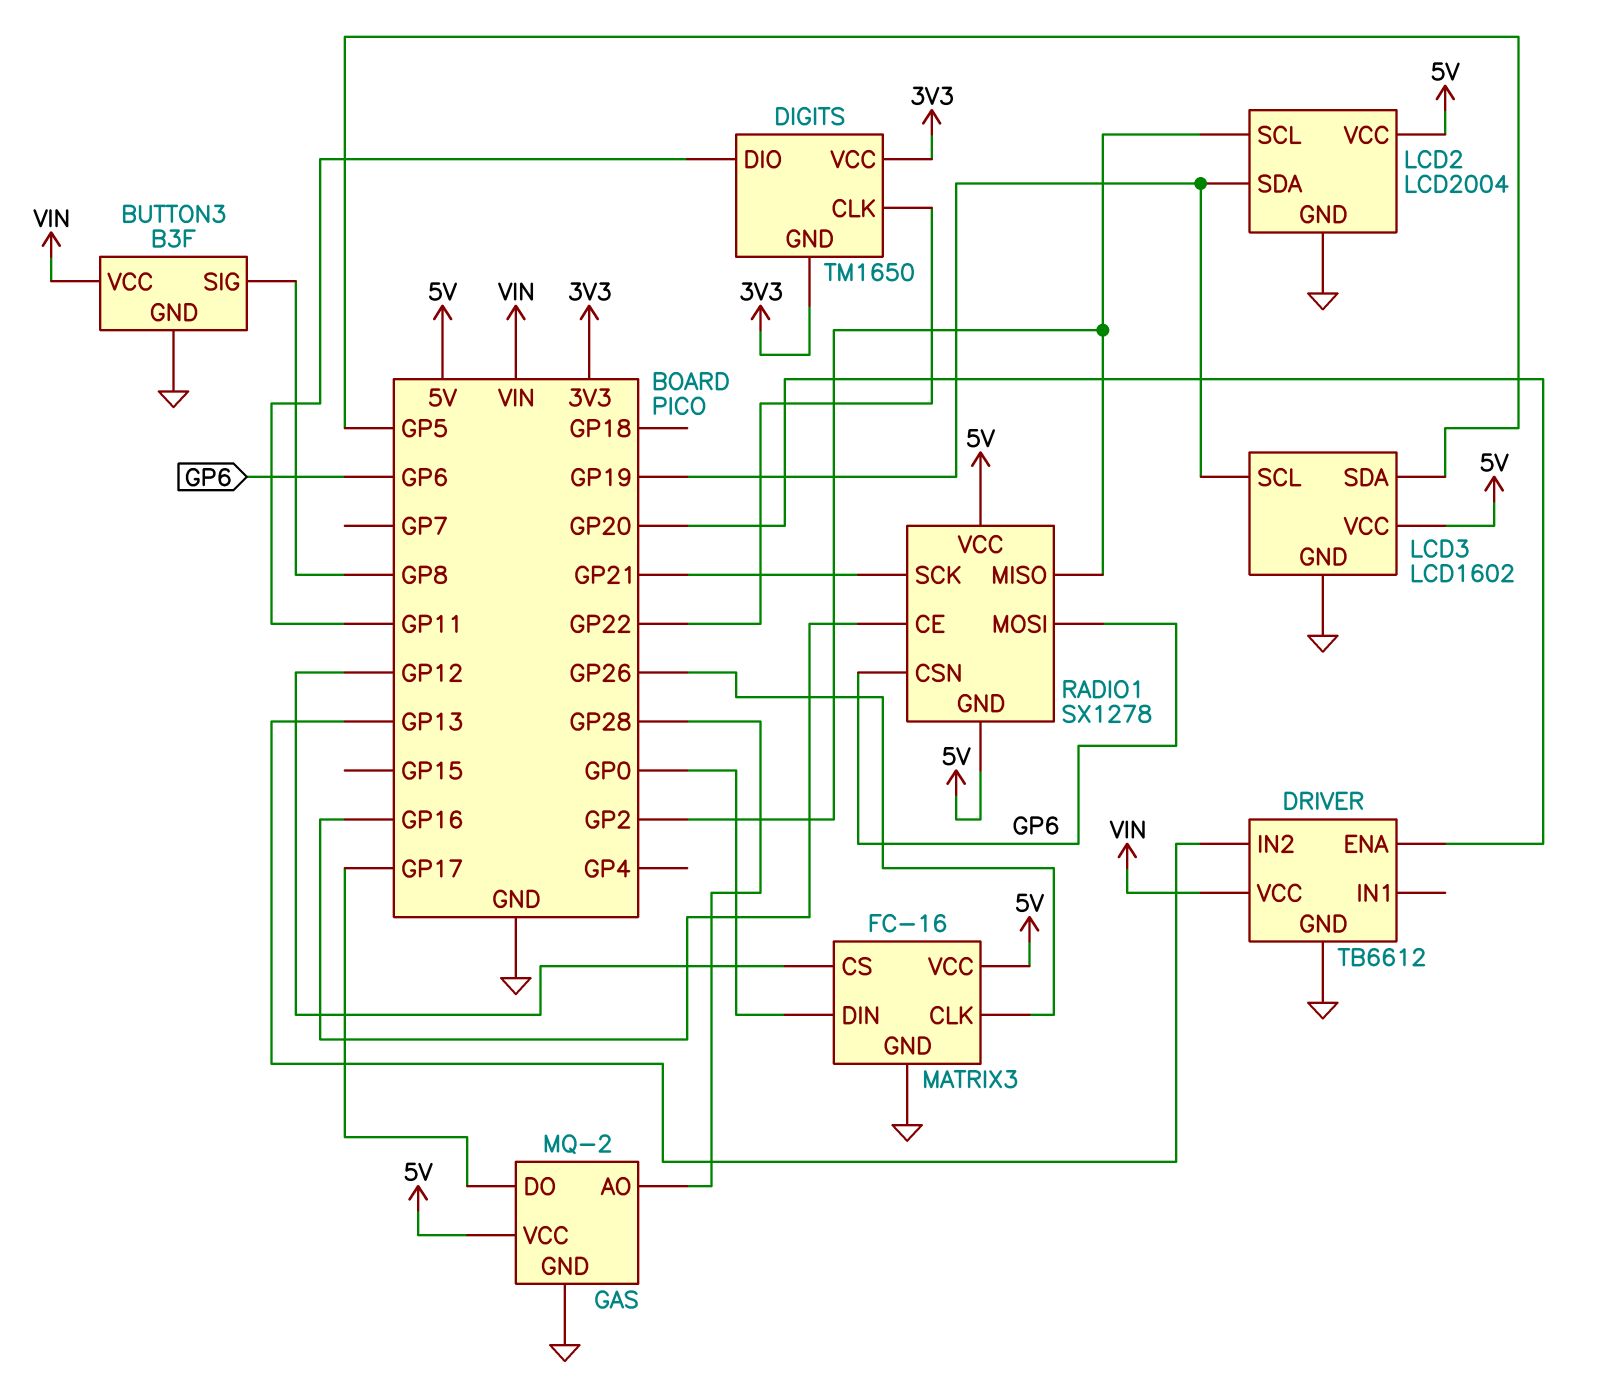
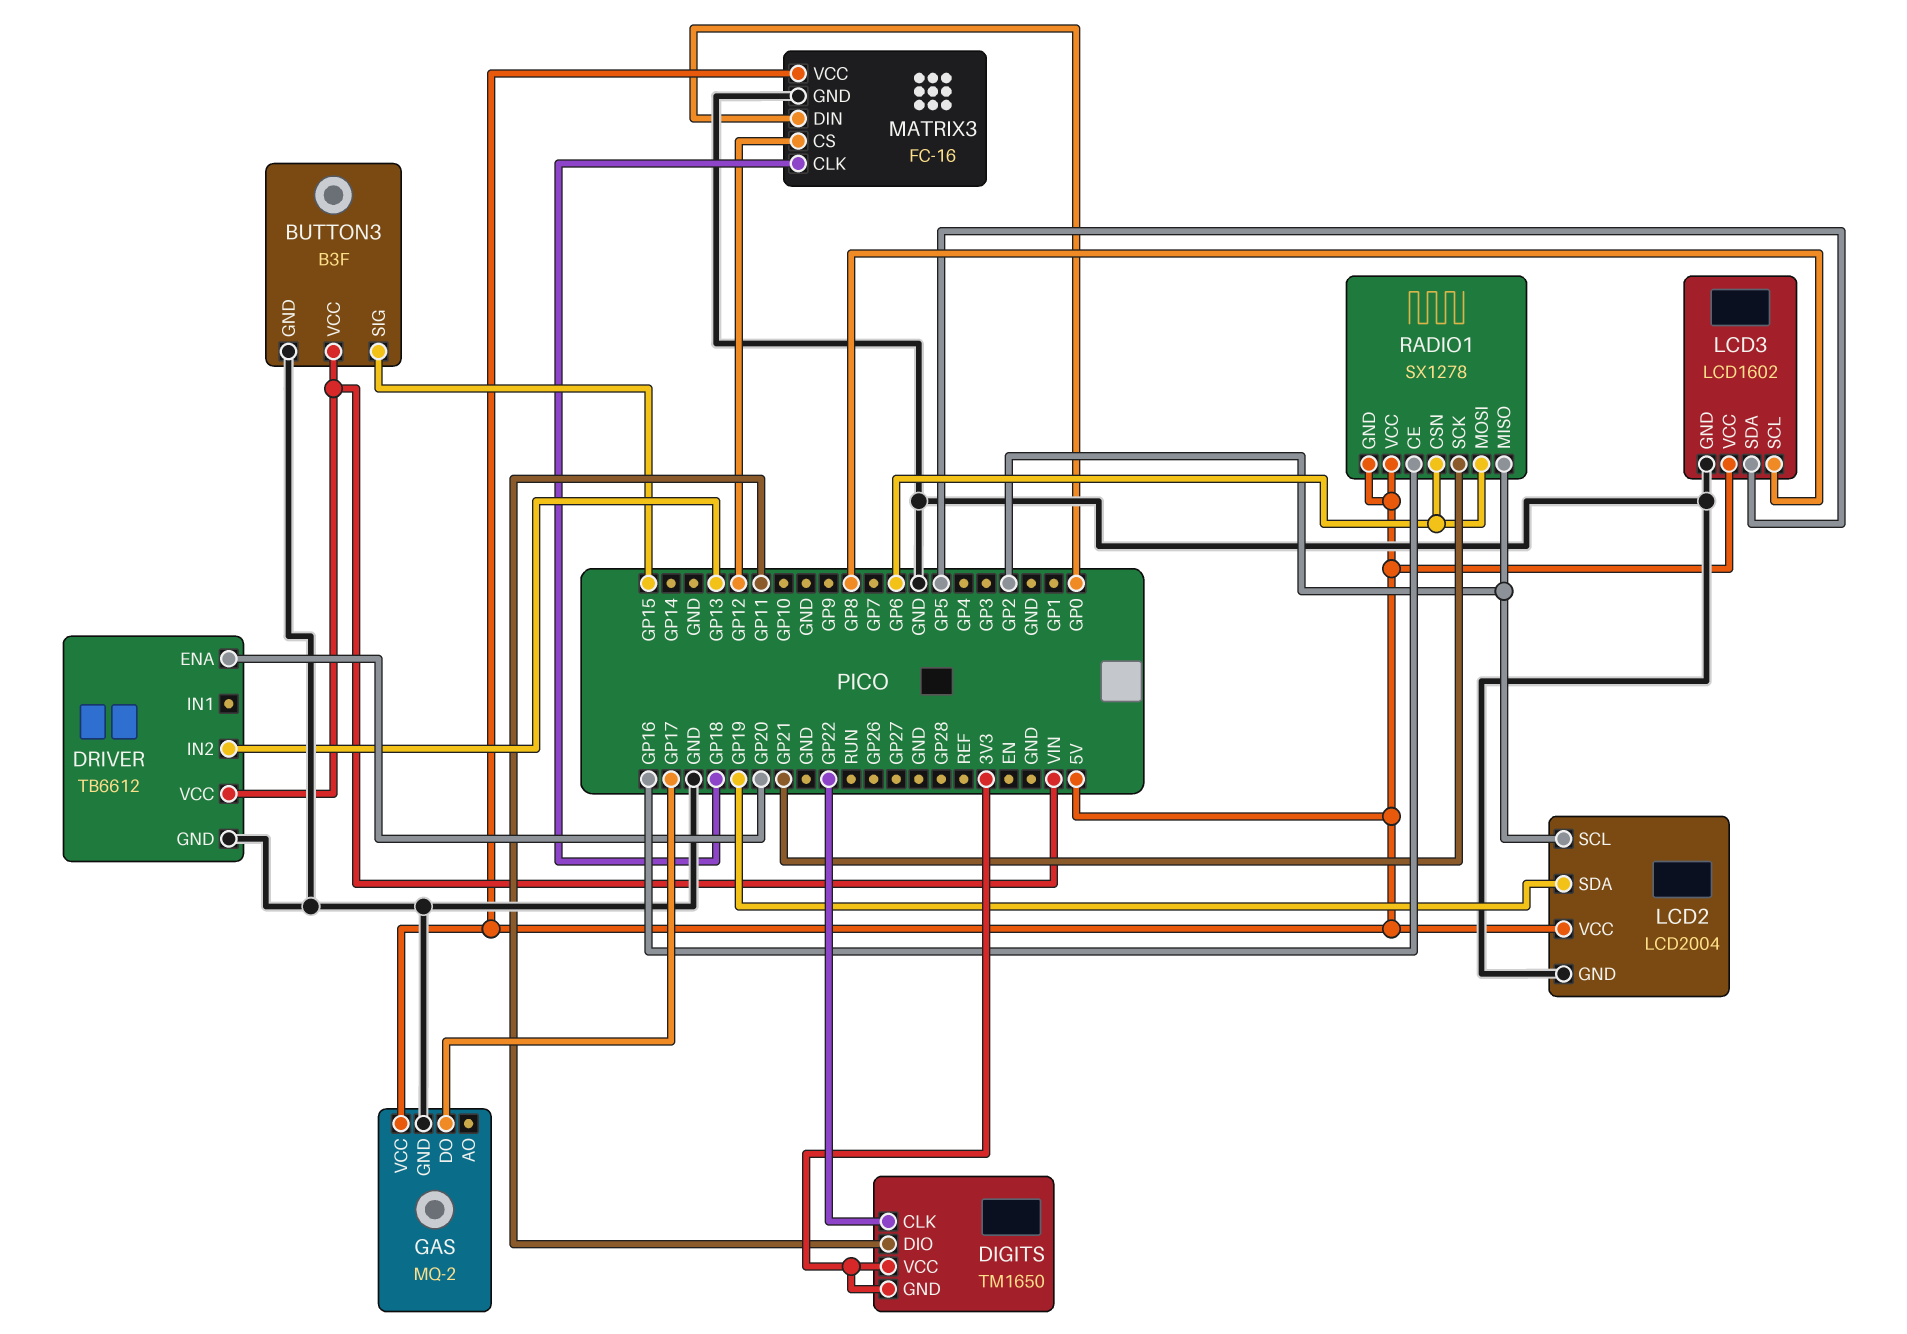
BUTTON3 pin SIG: GP8 -> GP15
GAS pin AO: GP28 -> none
LCD3 pin SCL: GP19 -> GP8
MATRIX3 pin CLK: GP26 -> GP18

